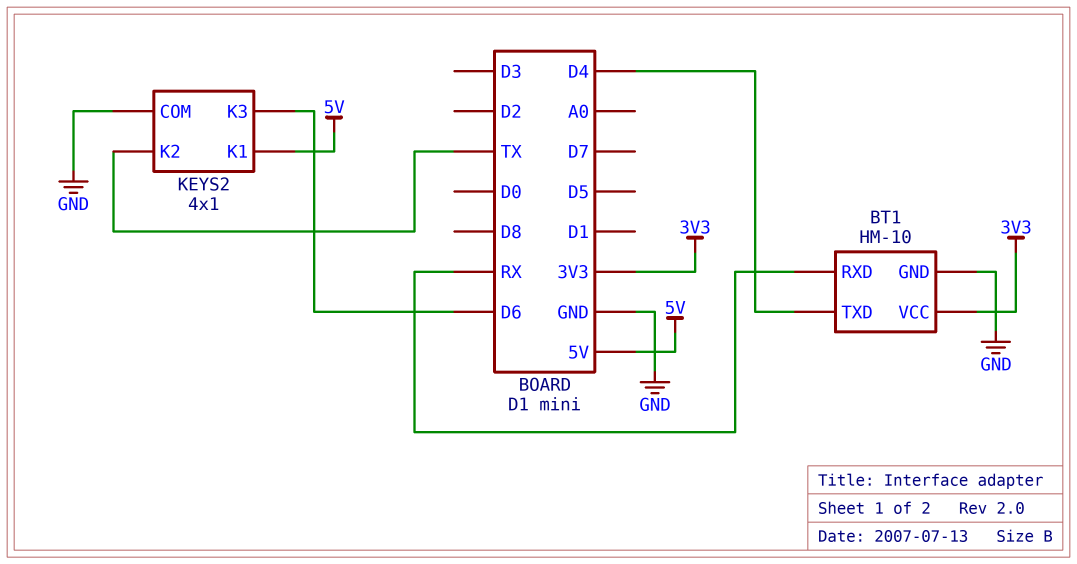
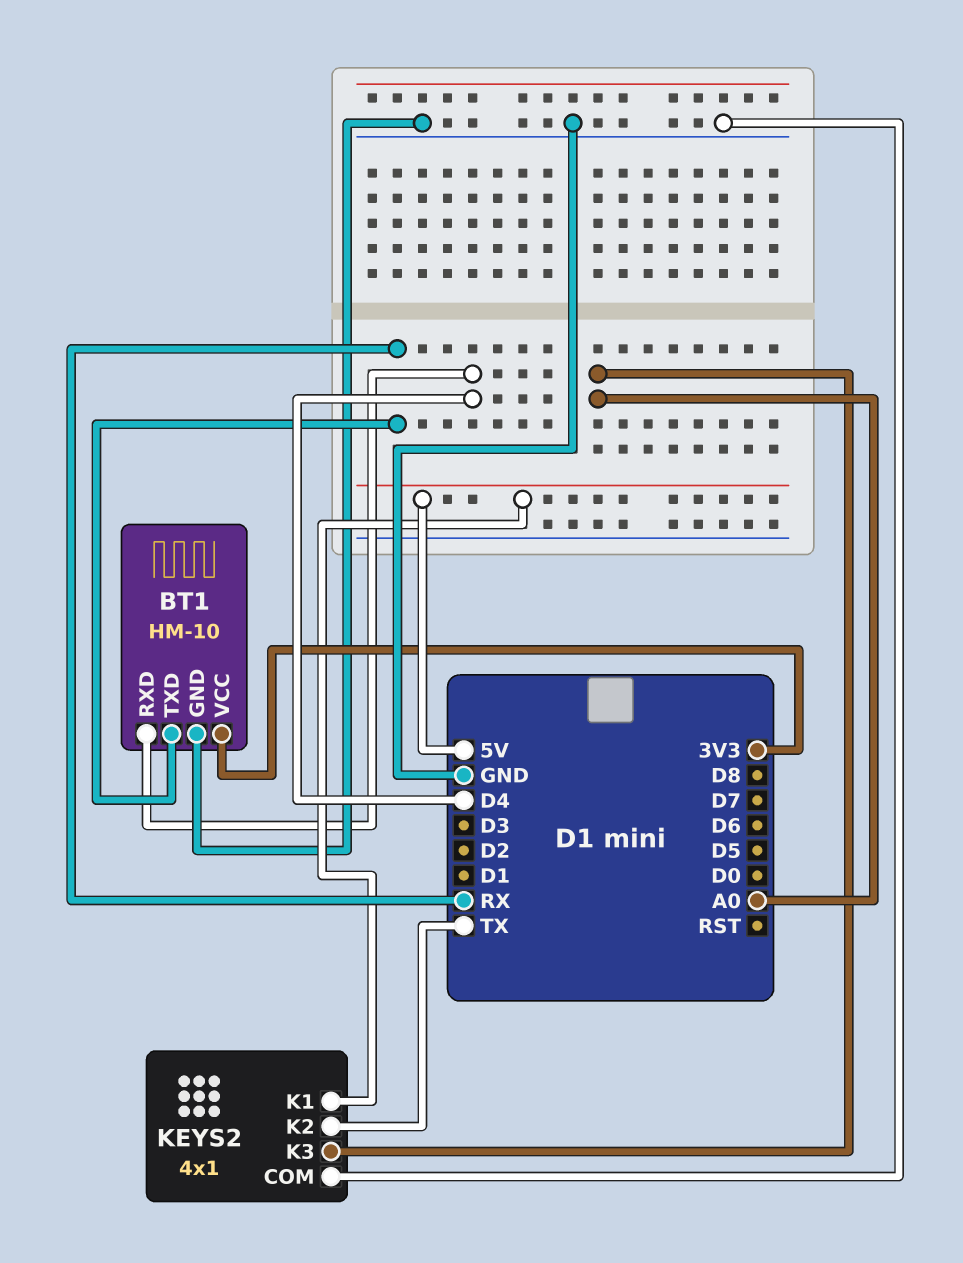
BT1 pin RXD: RX -> D4
BT1 pin TXD: D4 -> RX
KEYS2 pin K3: D6 -> A0

